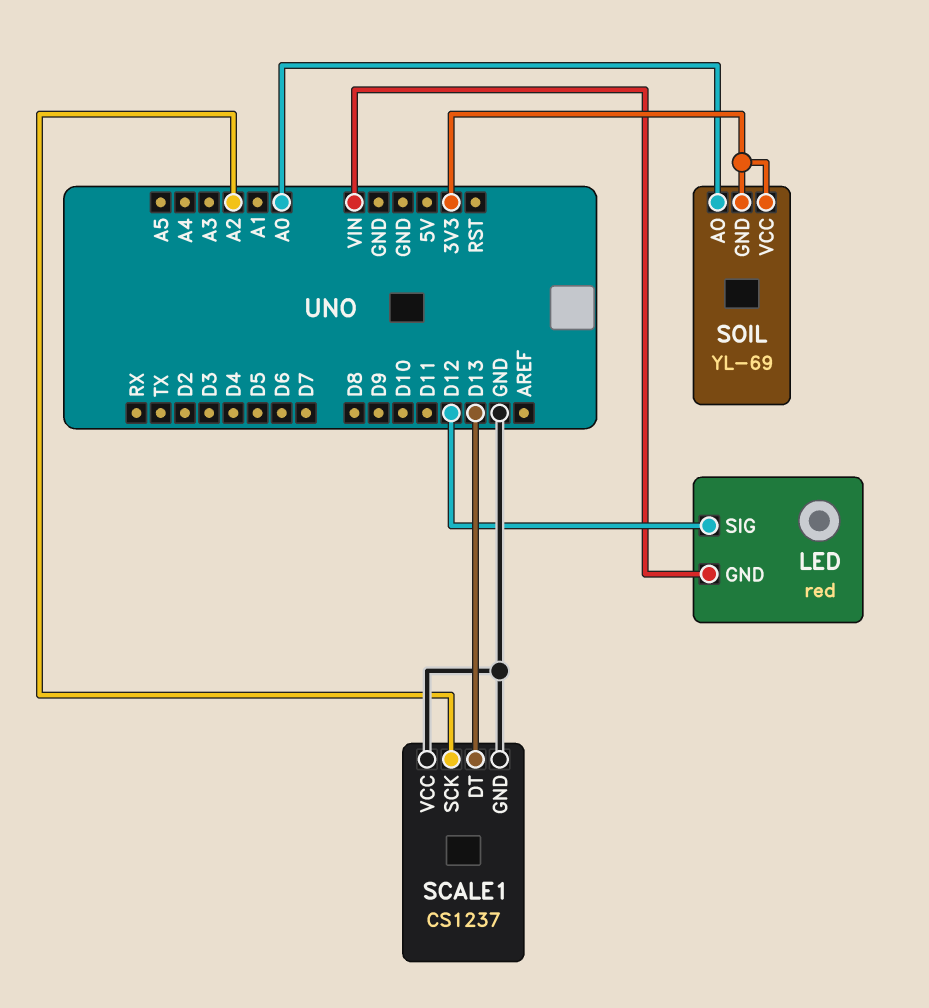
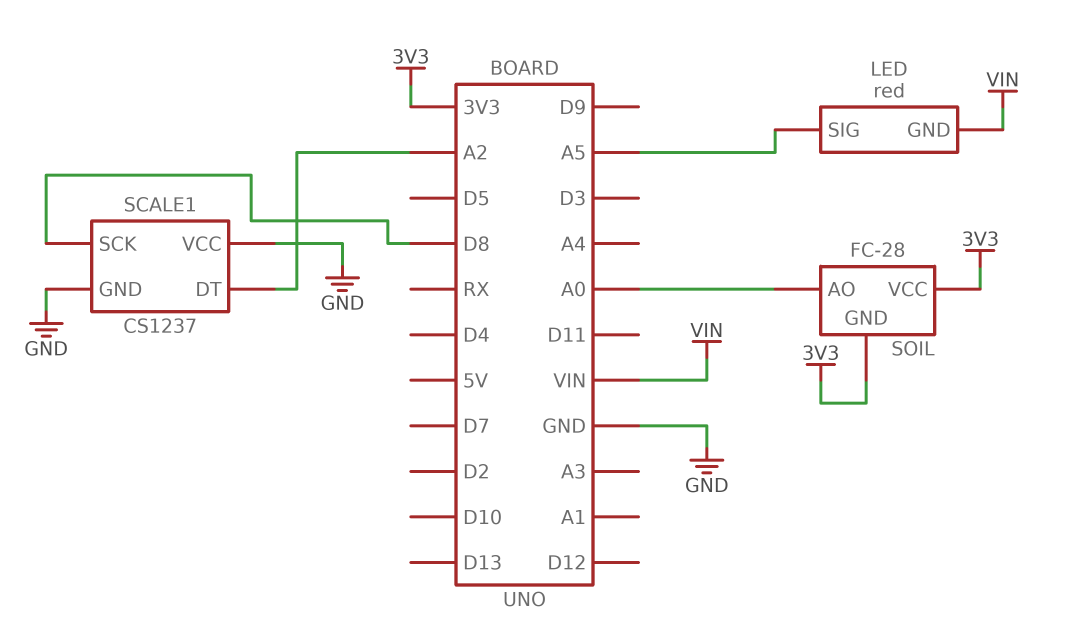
LED pin SIG: D12 -> A5
SCALE1 pin DT: D13 -> A2
SCALE1 pin SCK: A2 -> D8
SOIL: YL-69 -> FC-28

